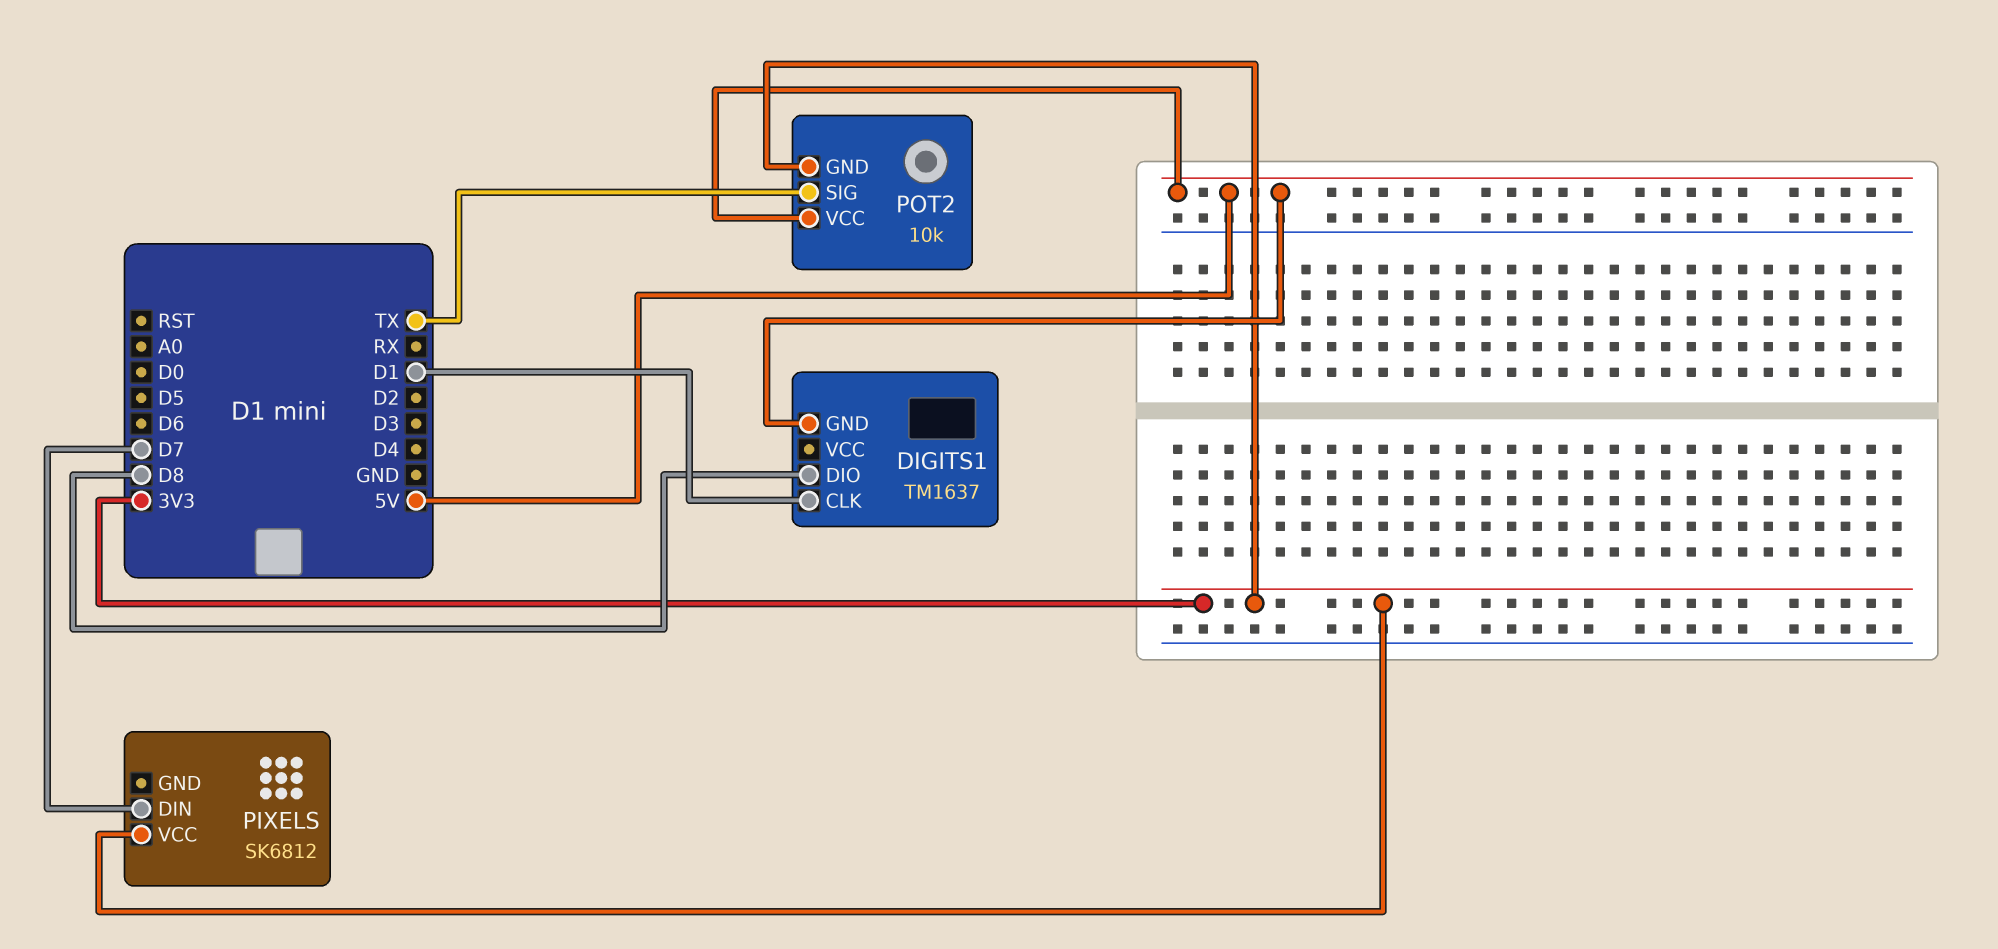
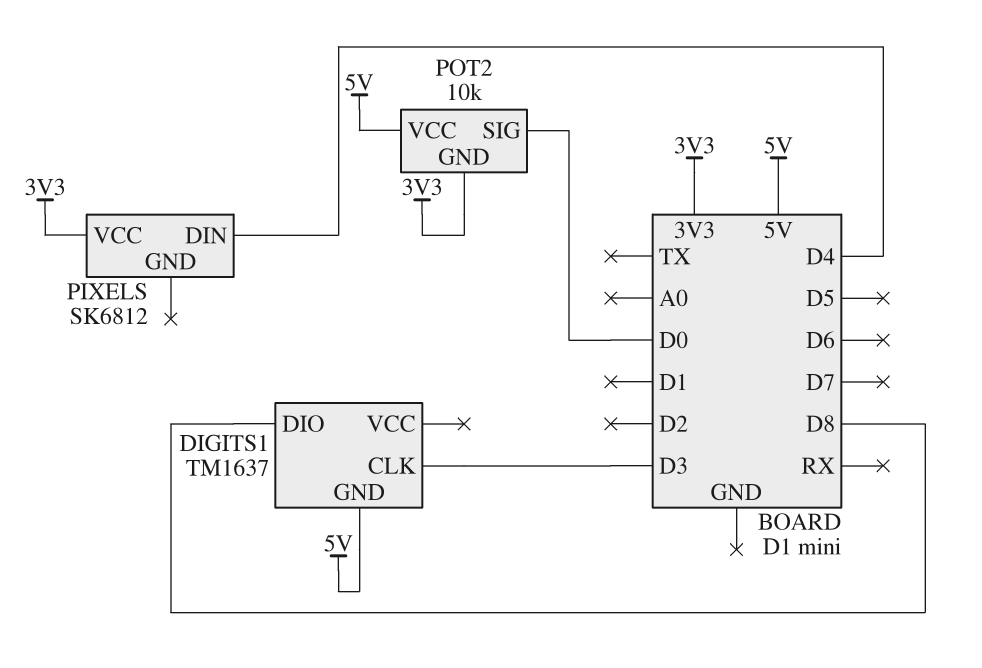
DIGITS1 pin CLK: D1 -> D3
PIXELS pin DIN: D7 -> D4
POT2 pin SIG: TX -> D0

